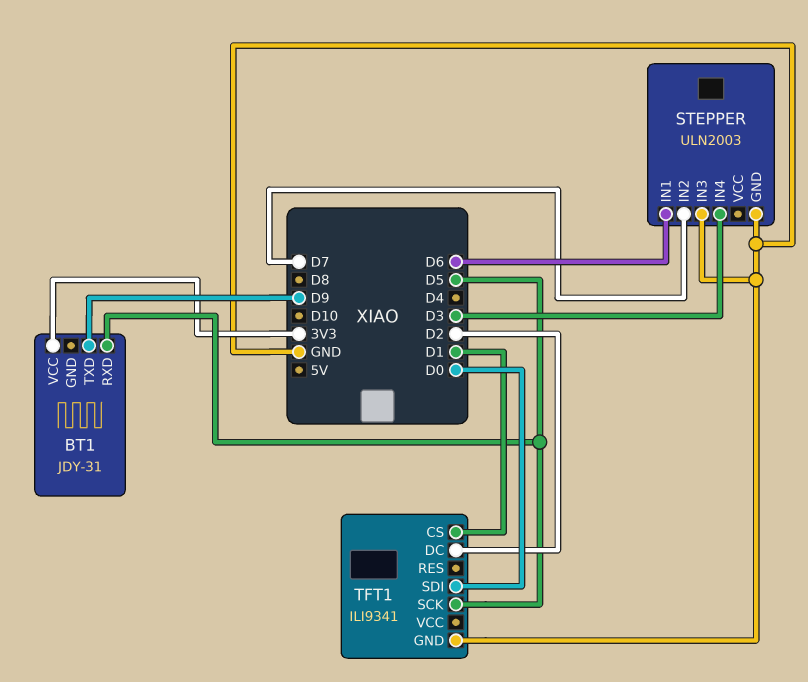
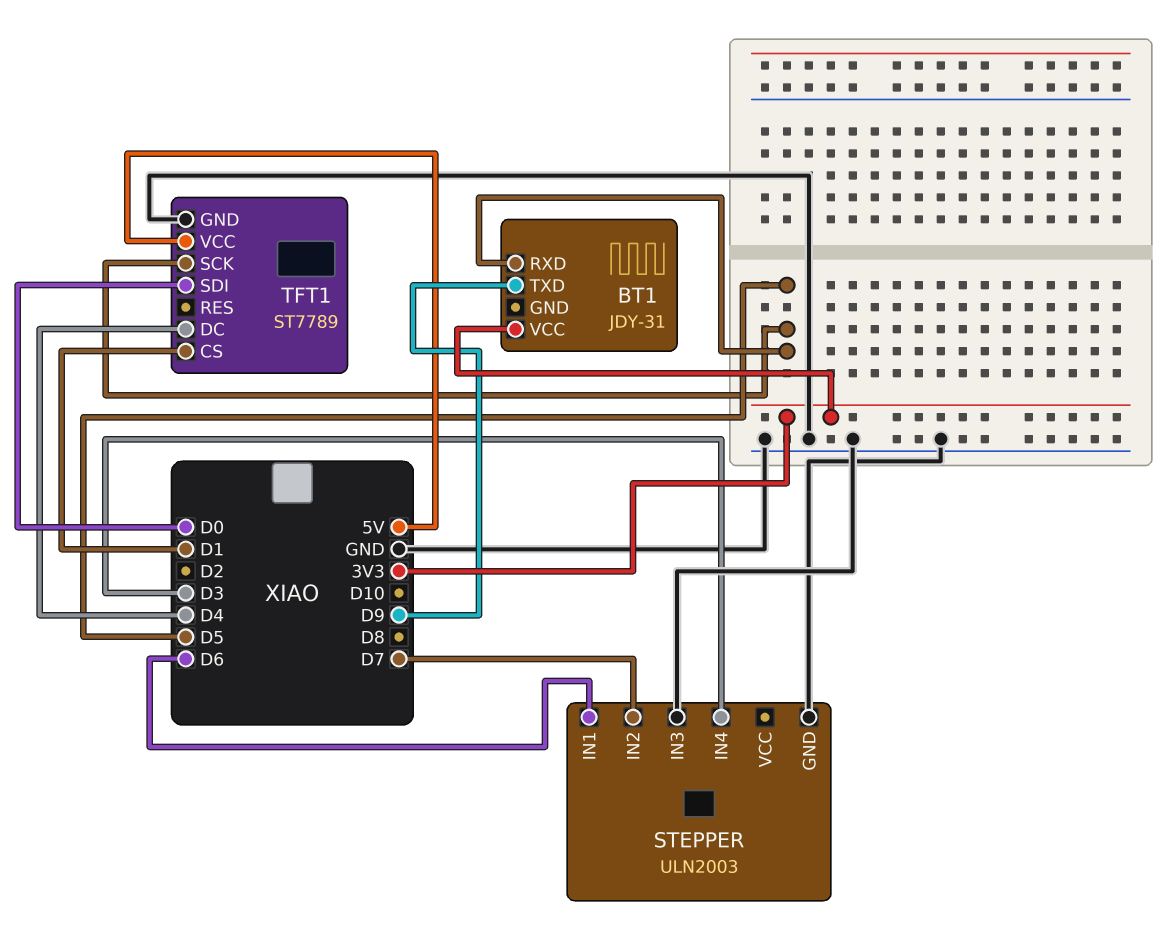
TFT1: ILI9341 -> ST7789
TFT1 pin DC: D2 -> D4
TFT1 pin VCC: none -> 5V

